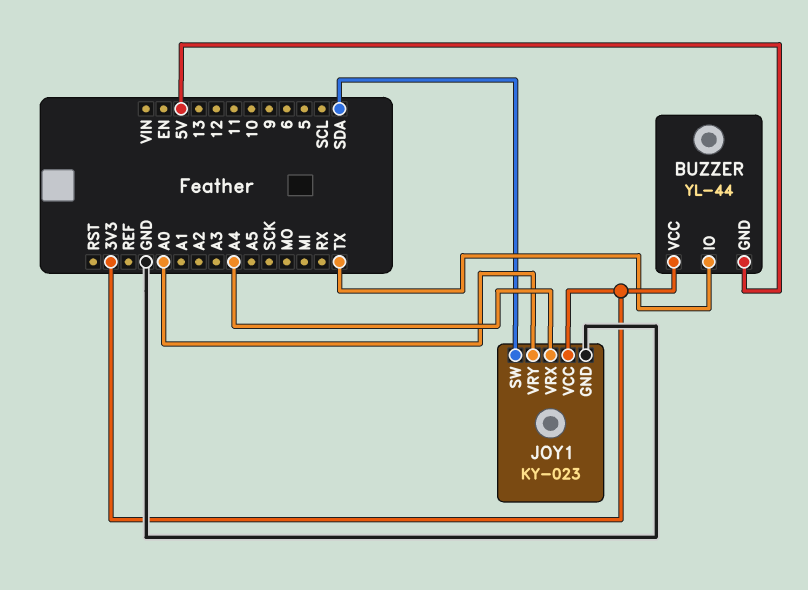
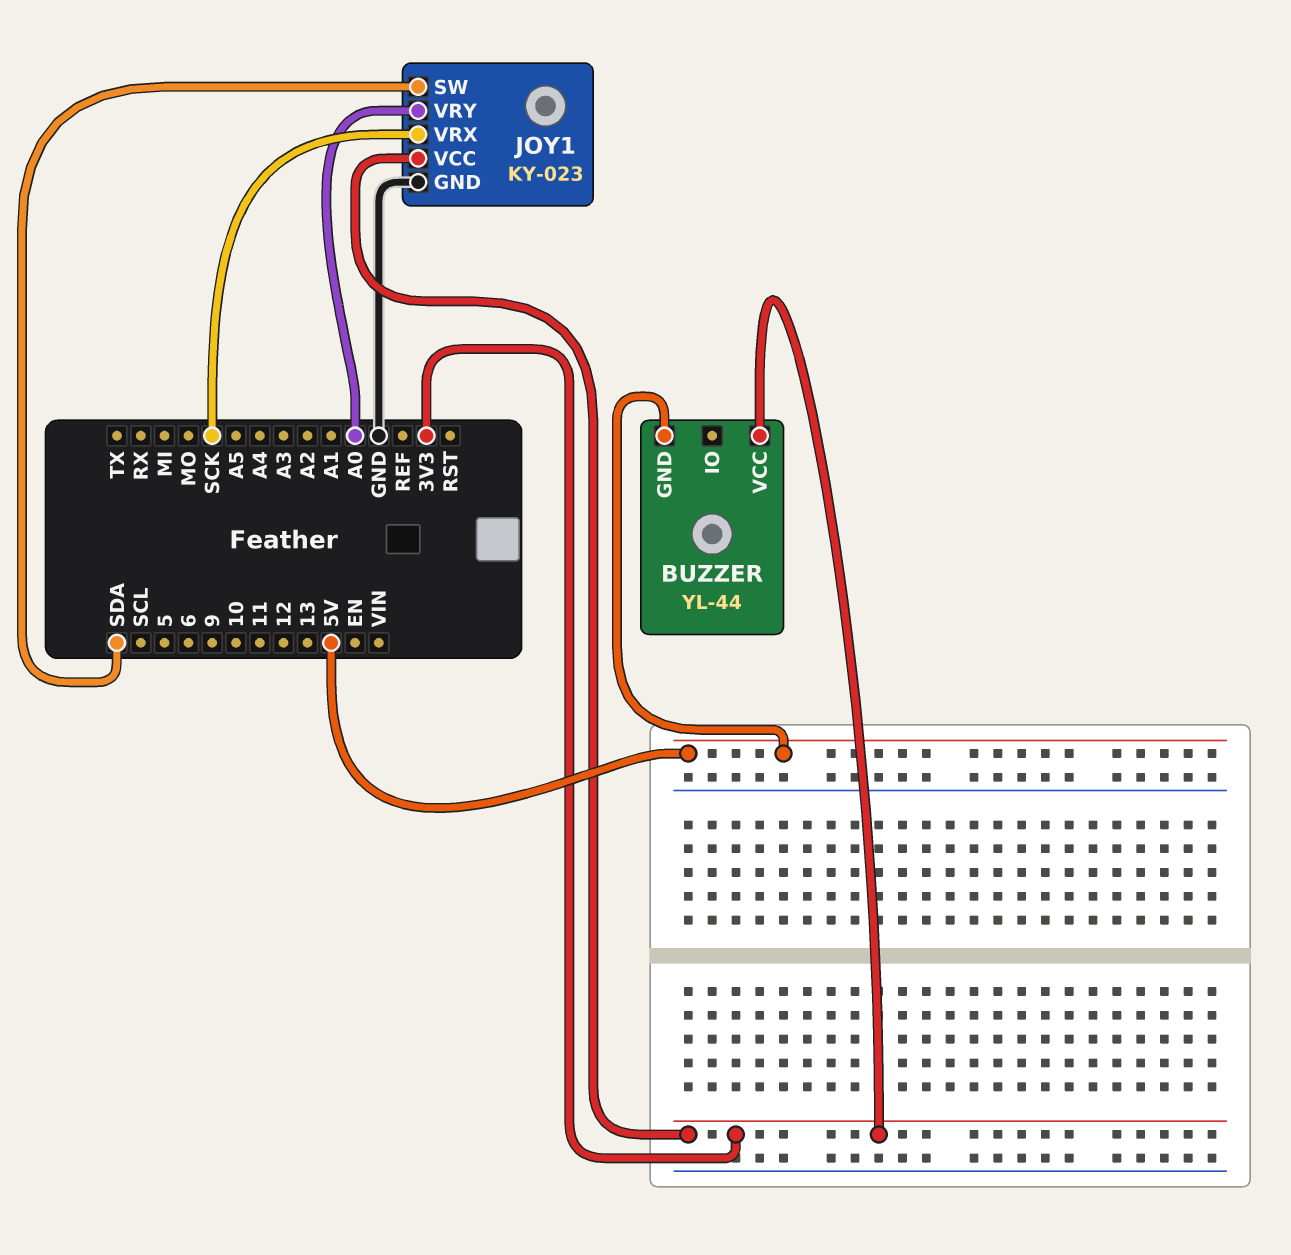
BUZZER pin IO: TX -> none
JOY1 pin VRX: A4 -> SCK

